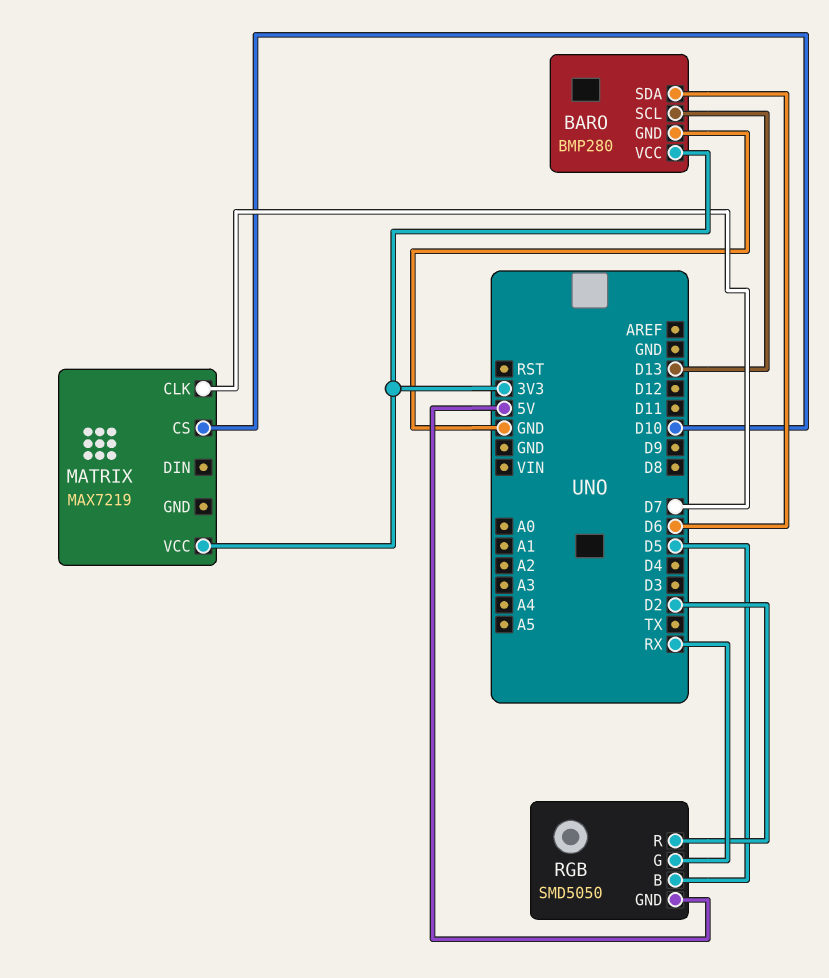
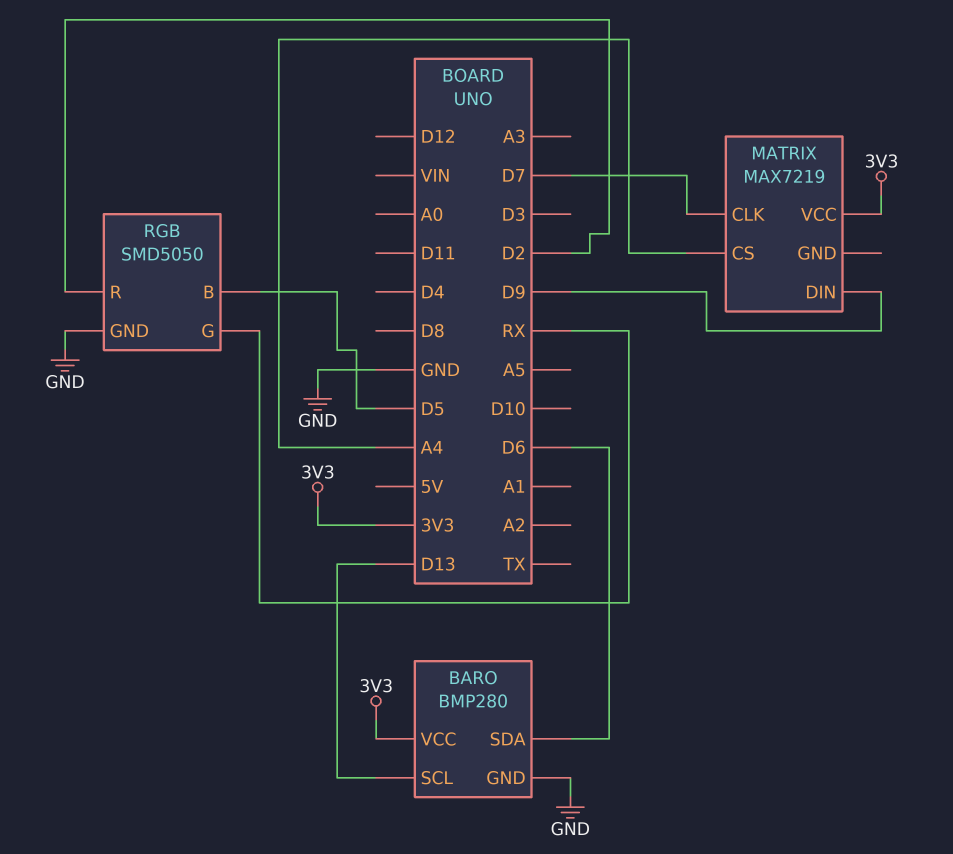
MATRIX pin CS: D10 -> A4
MATRIX pin DIN: none -> D9
RGB pin GND: 5V -> GND

